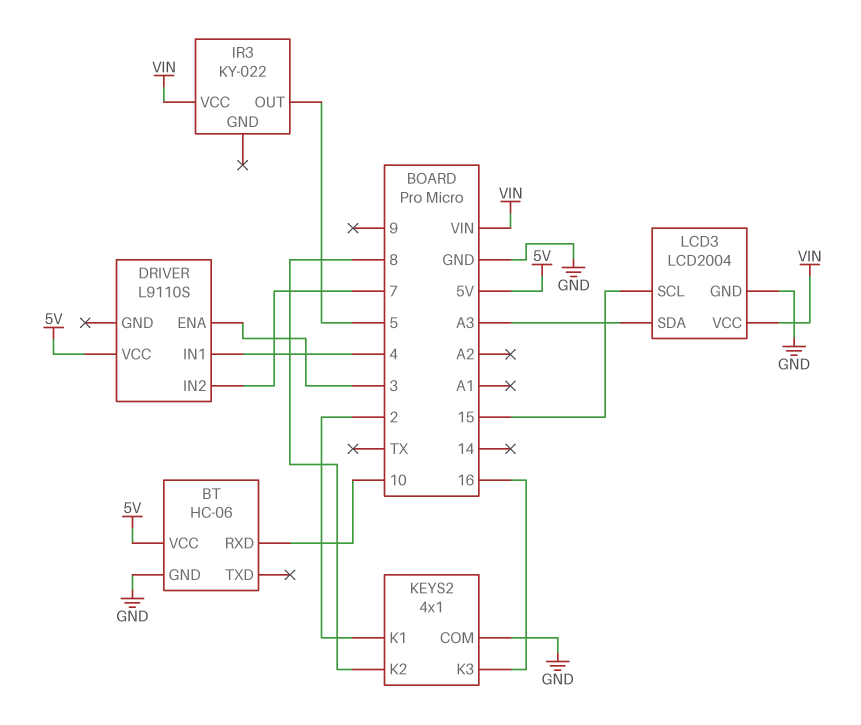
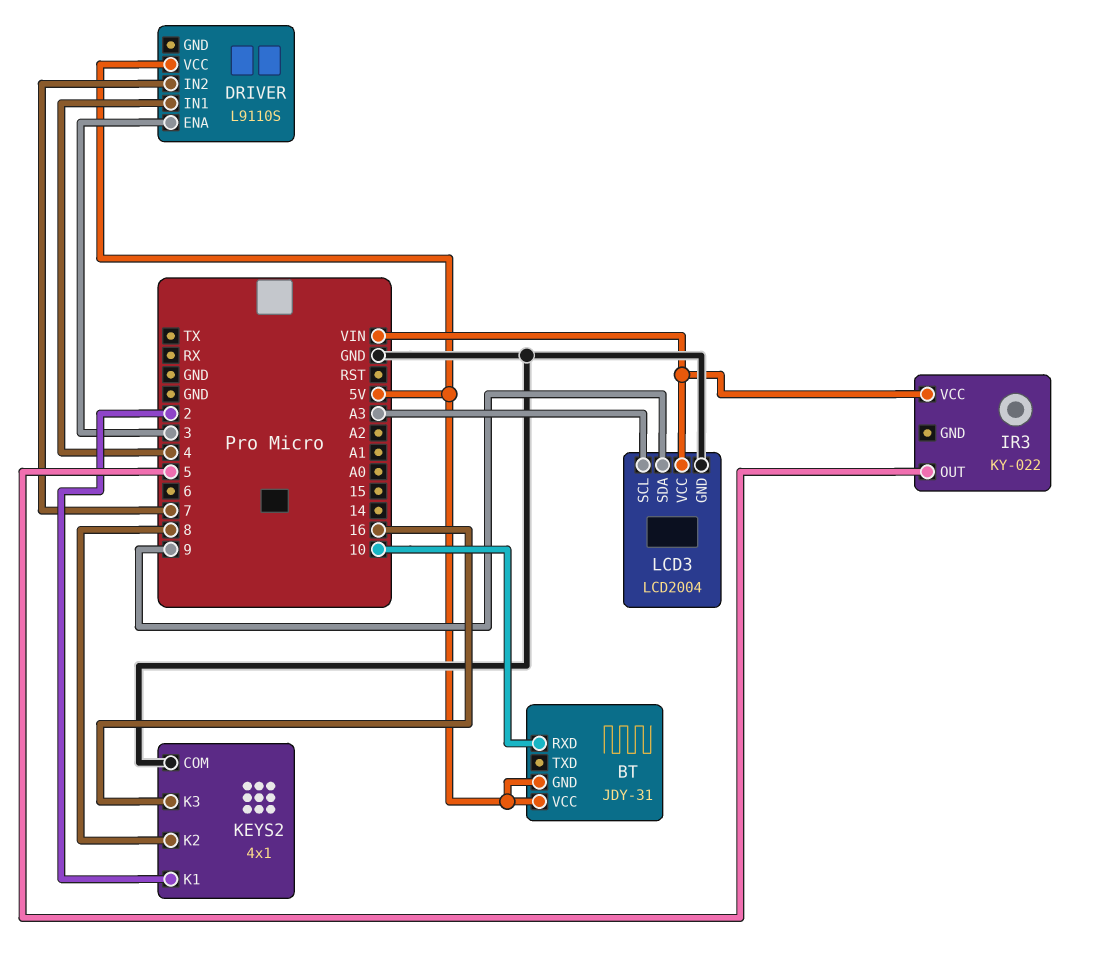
BT: HC-06 -> JDY-31
BT pin GND: GND -> 5V
LCD3 pin SCL: 15 -> A3
LCD3 pin SDA: A3 -> 9

